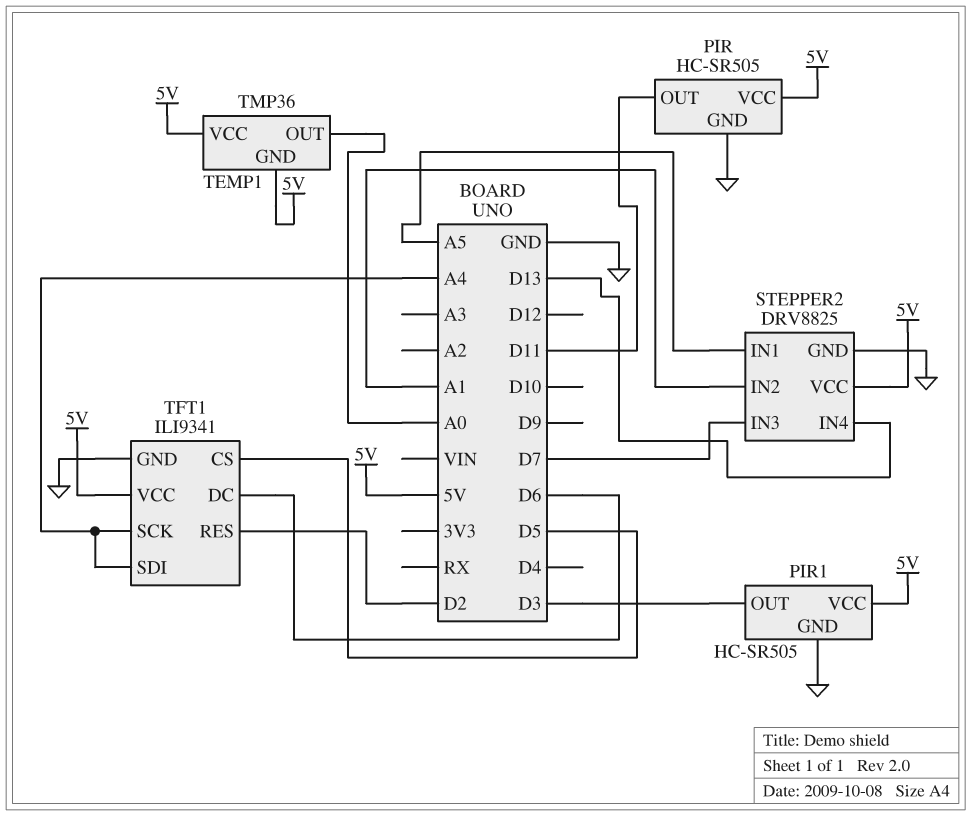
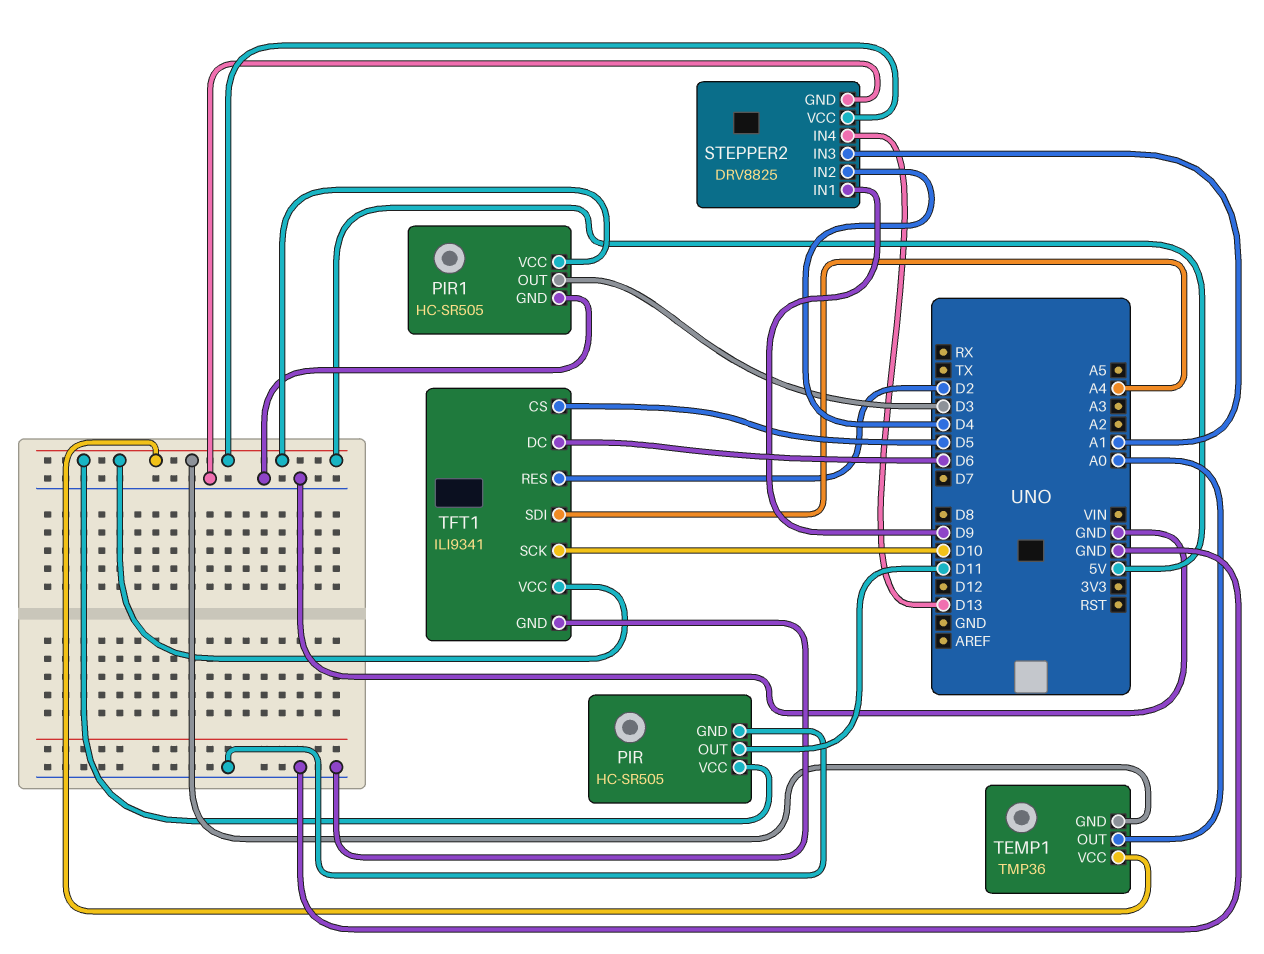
STEPPER2 pin IN1: A5 -> D9
STEPPER2 pin IN2: A1 -> D4
STEPPER2 pin IN3: D7 -> A1
TFT1 pin SCK: A4 -> D10

